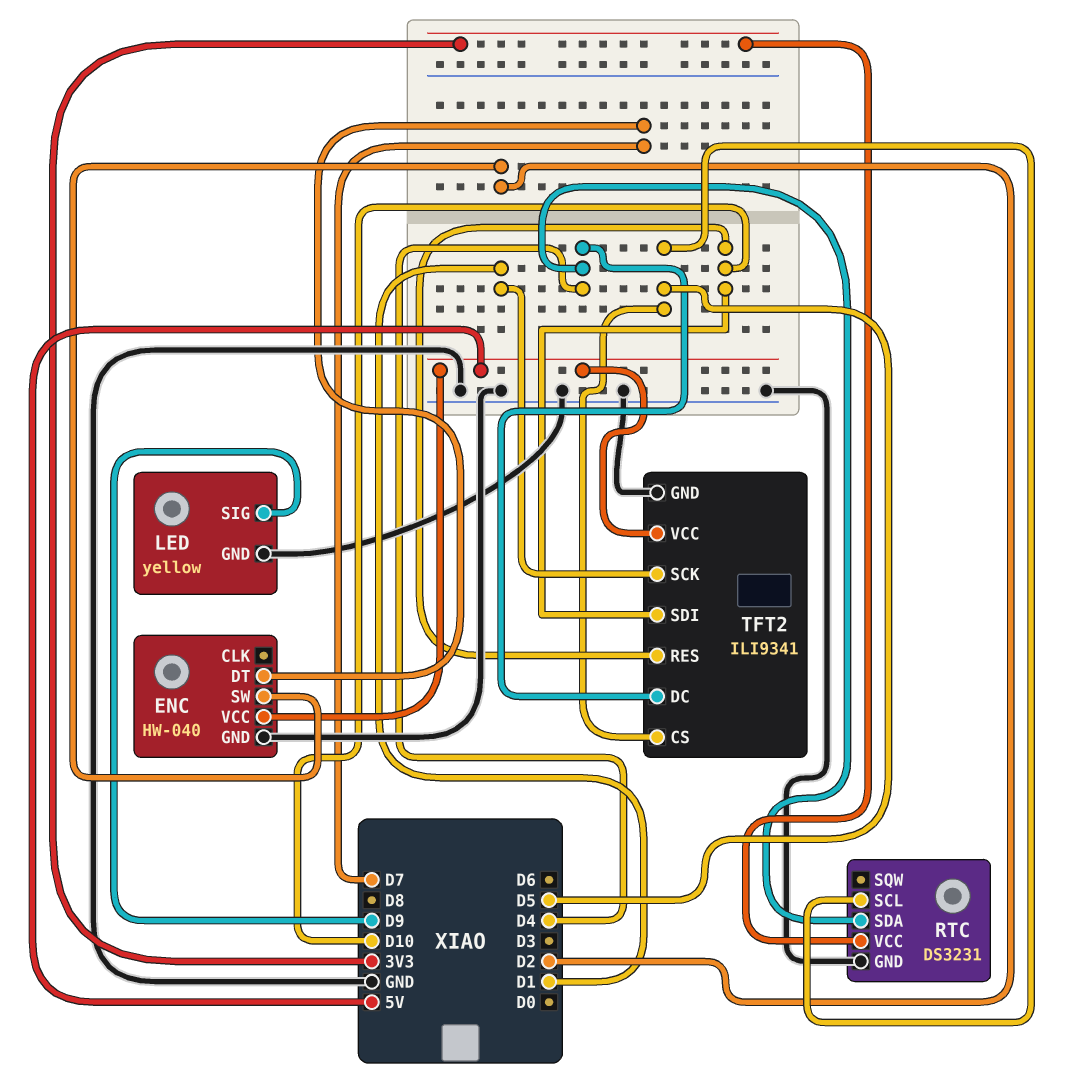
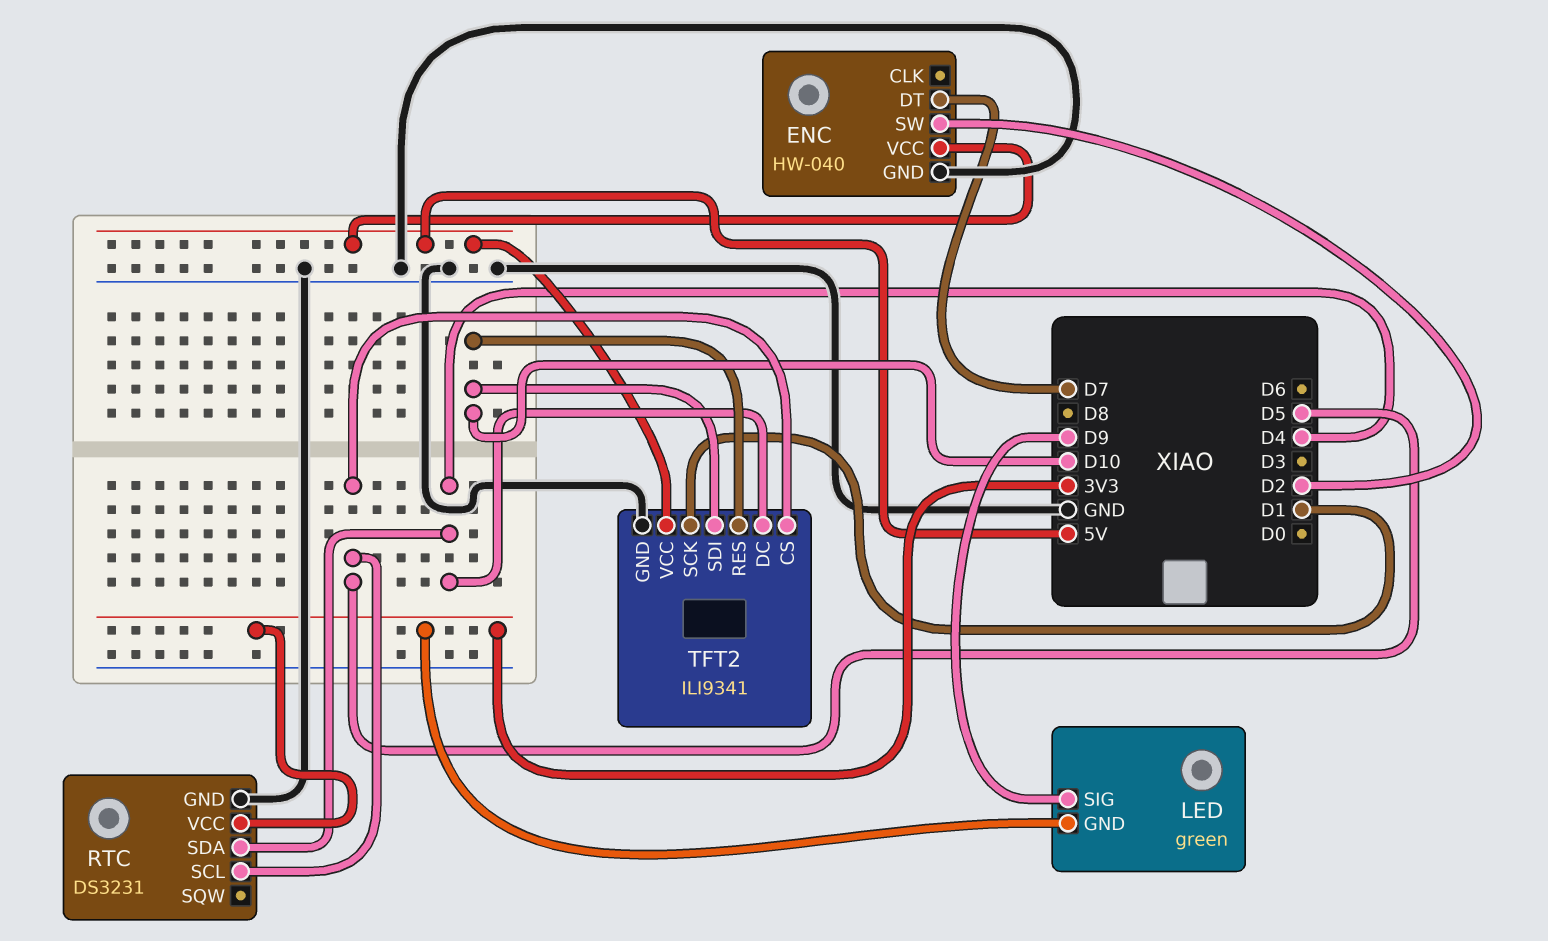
LED: yellow -> green
LED pin GND: GND -> 3V3

